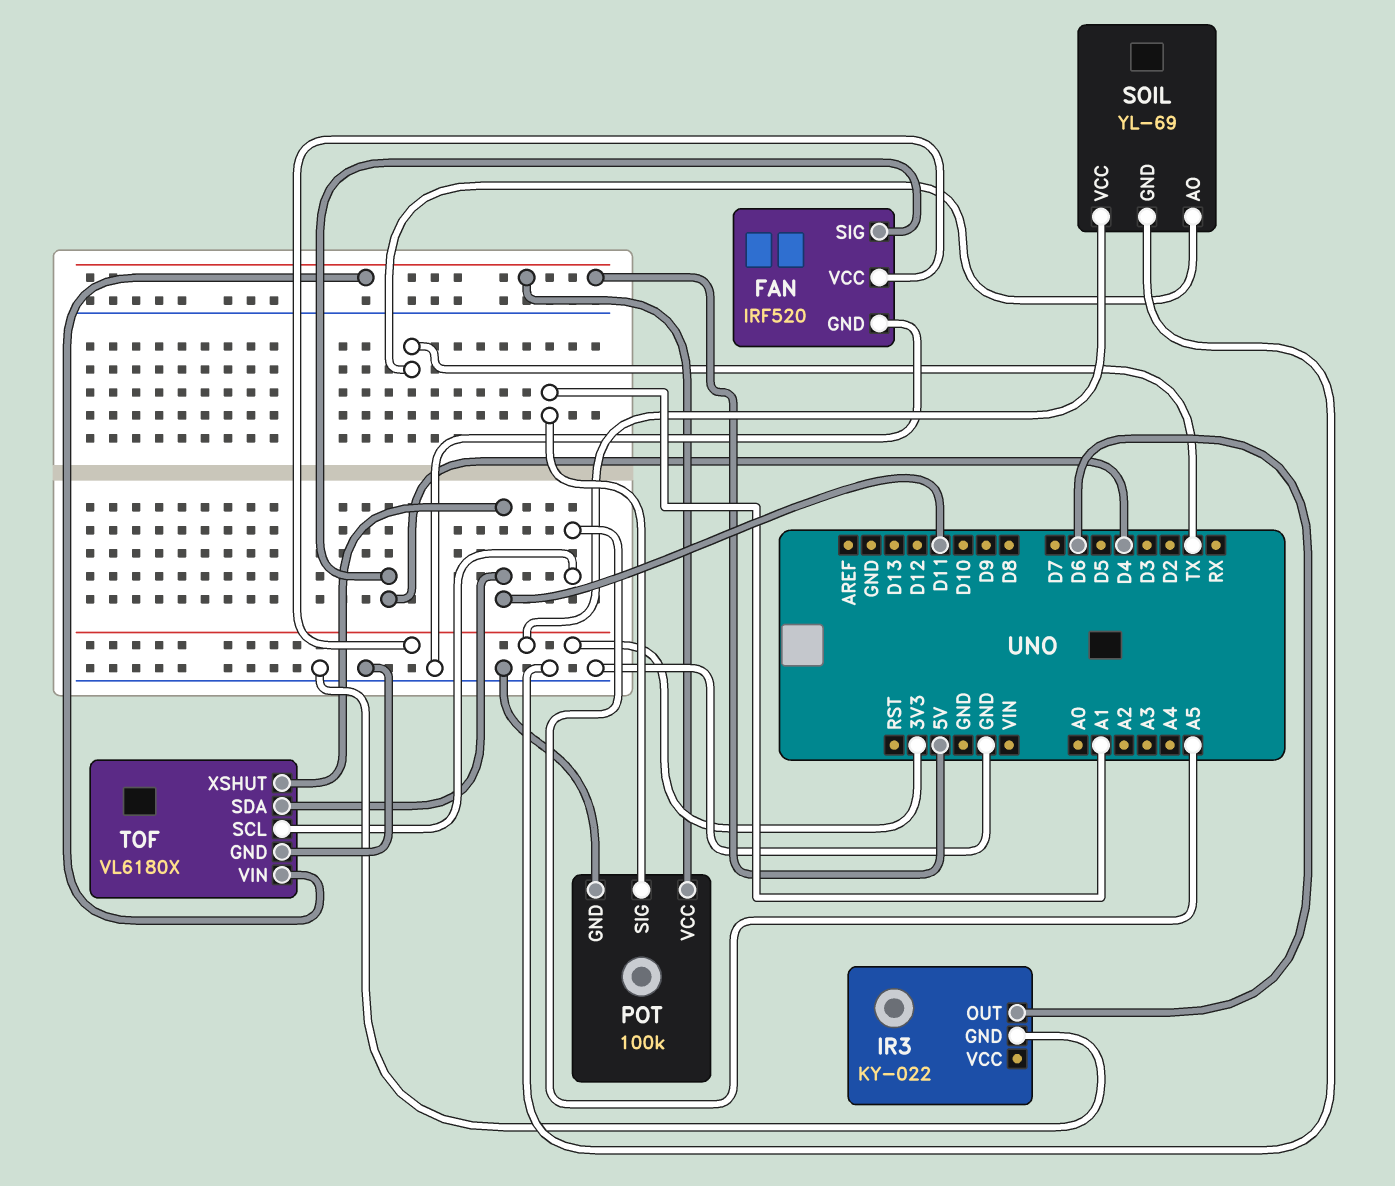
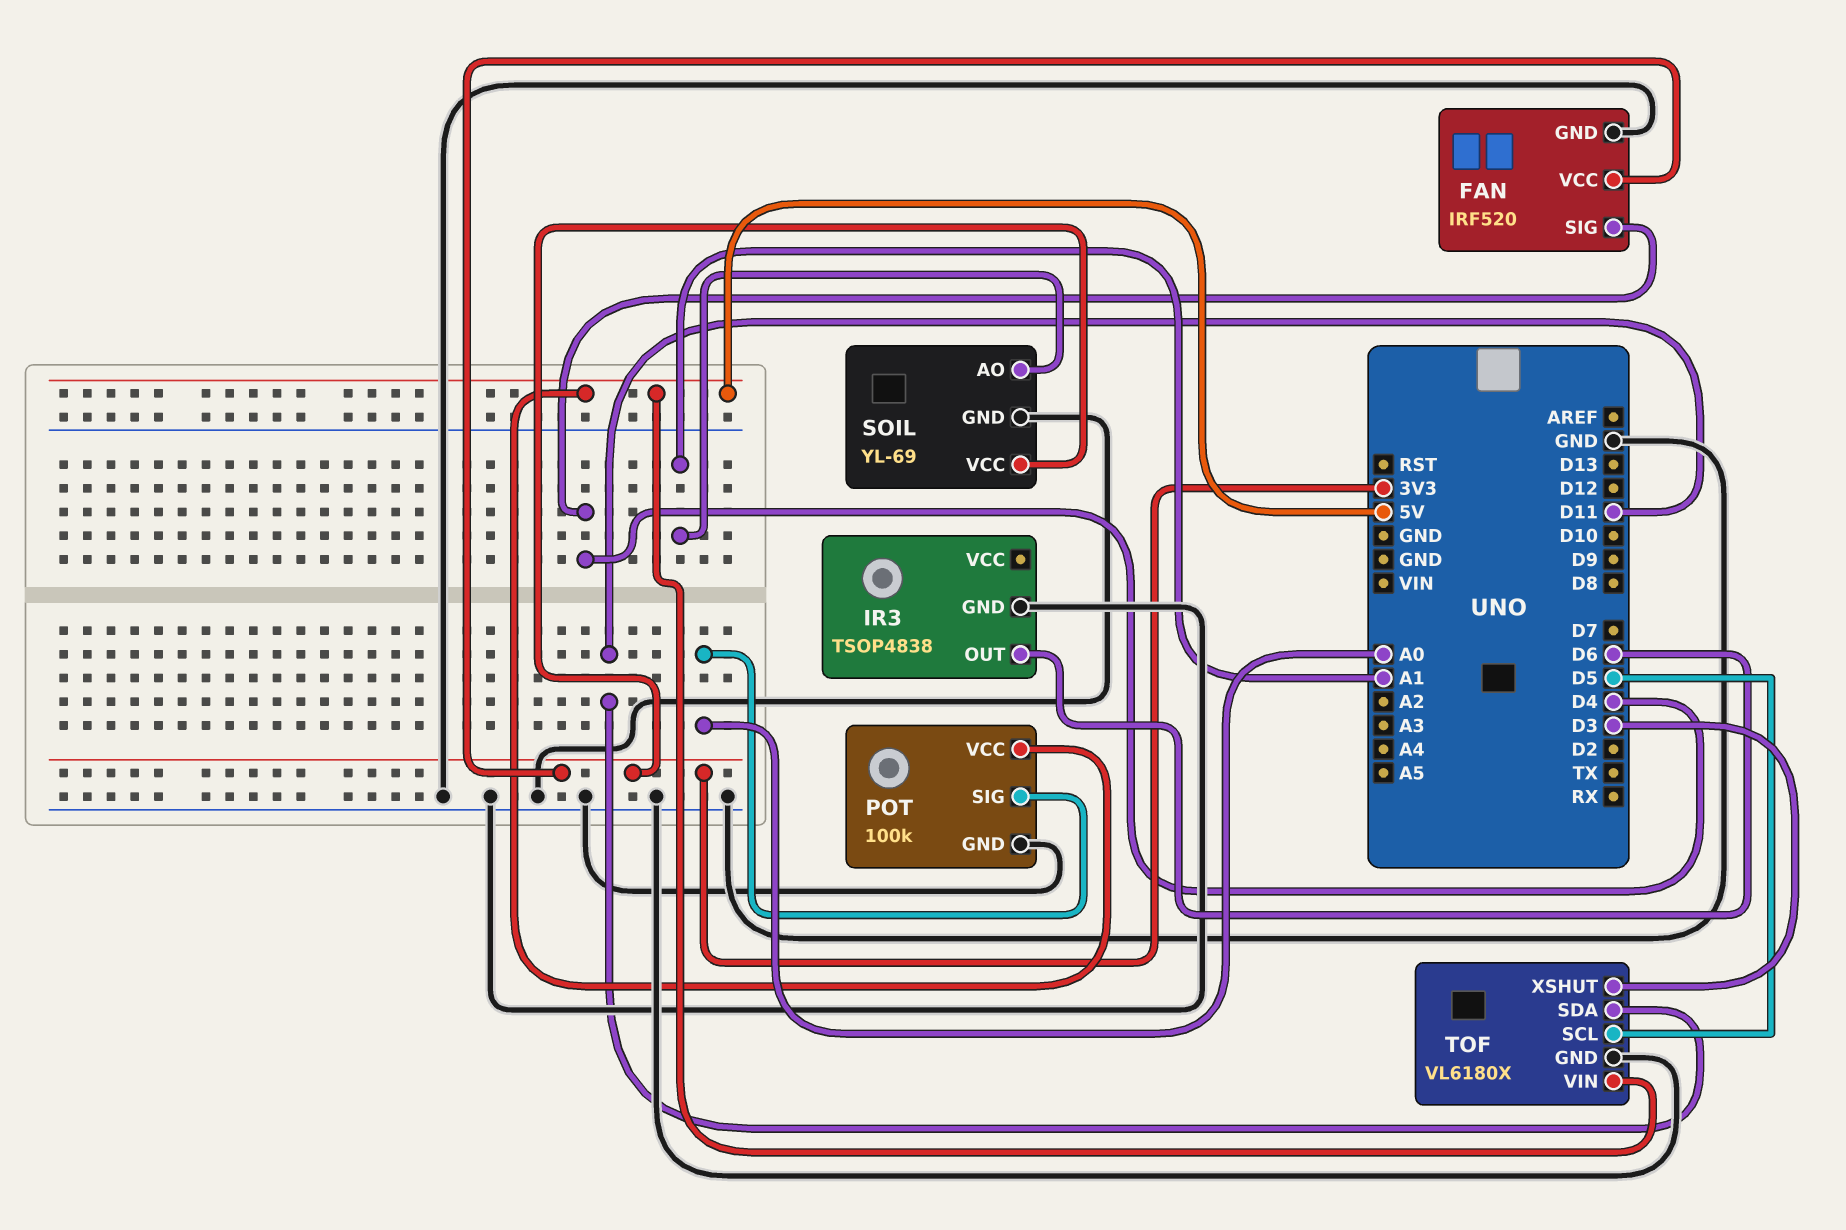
IR3: KY-022 -> TSOP4838
POT pin SIG: A1 -> A0
SOIL pin AO: TX -> A1
TOF pin SCL: A5 -> D5
TOF pin XSHUT: D11 -> D3

